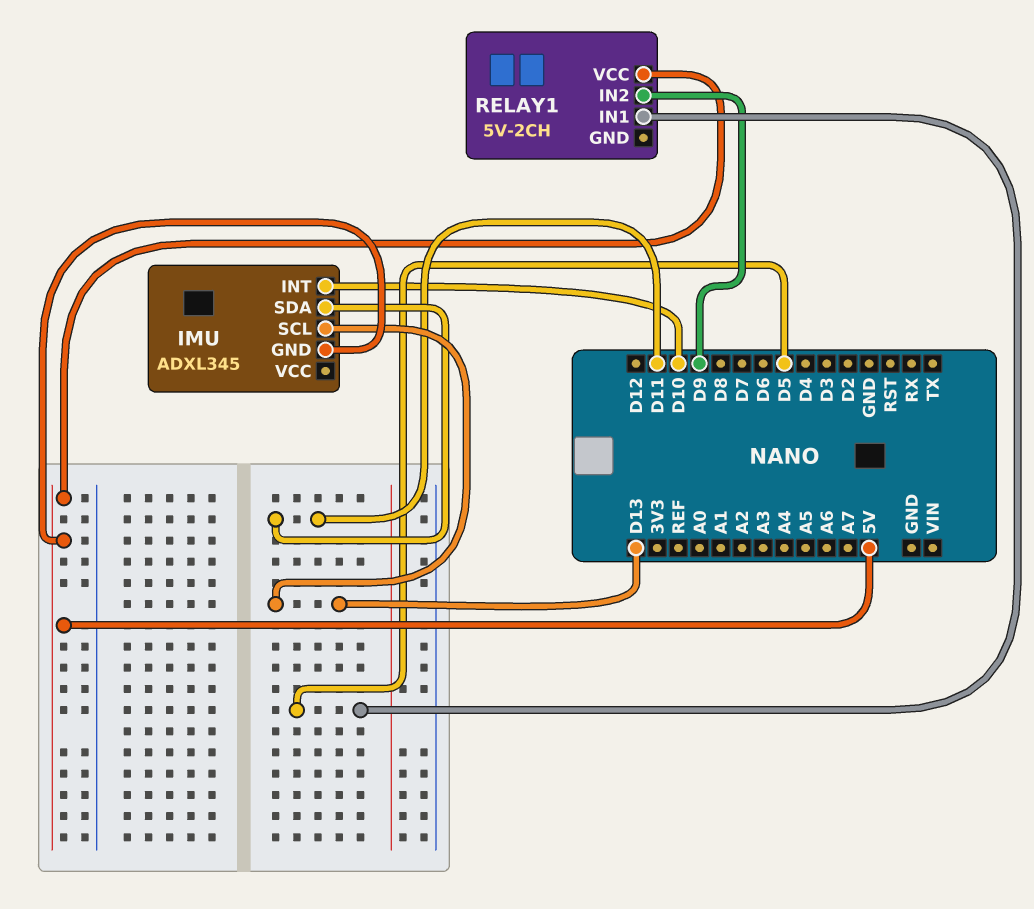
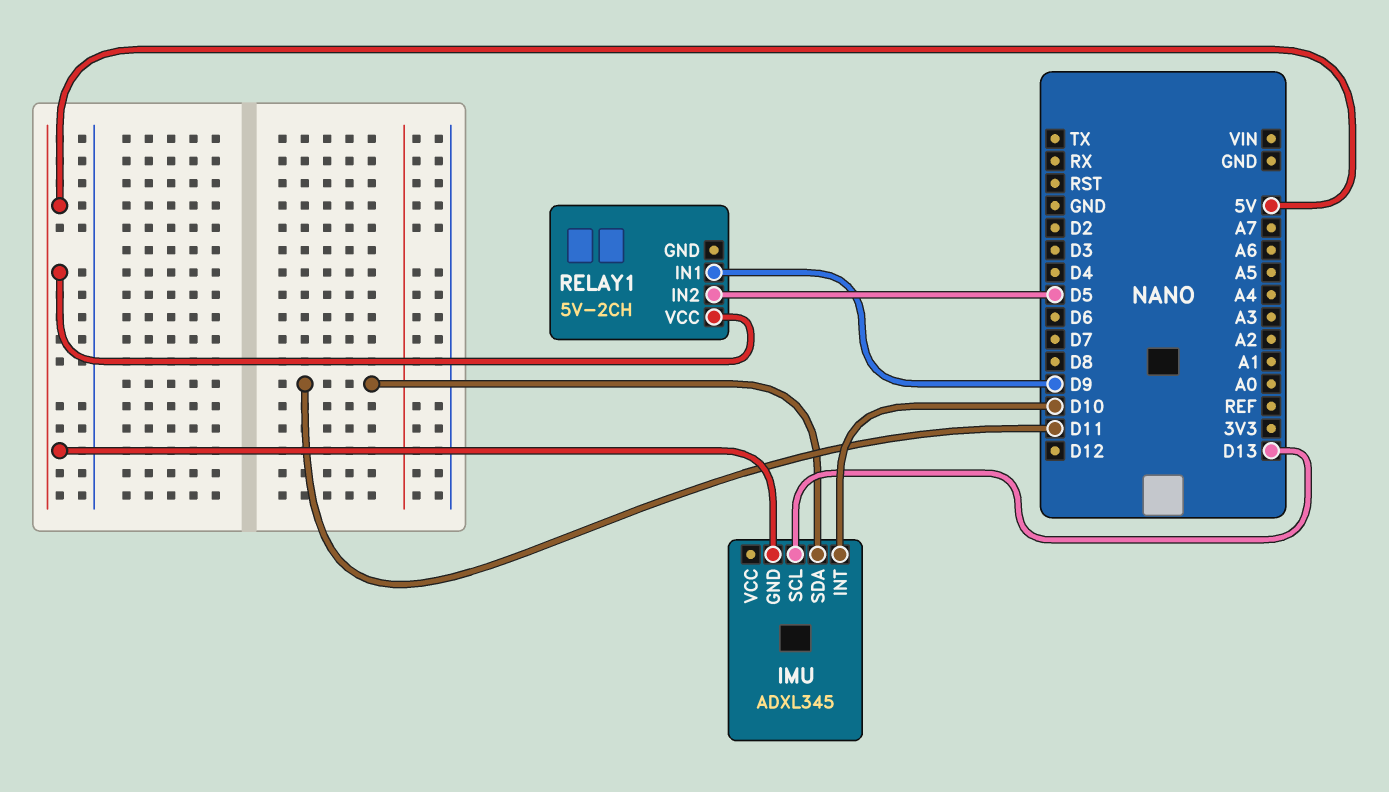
RELAY1 pin IN1: D5 -> D9
RELAY1 pin IN2: D9 -> D5

